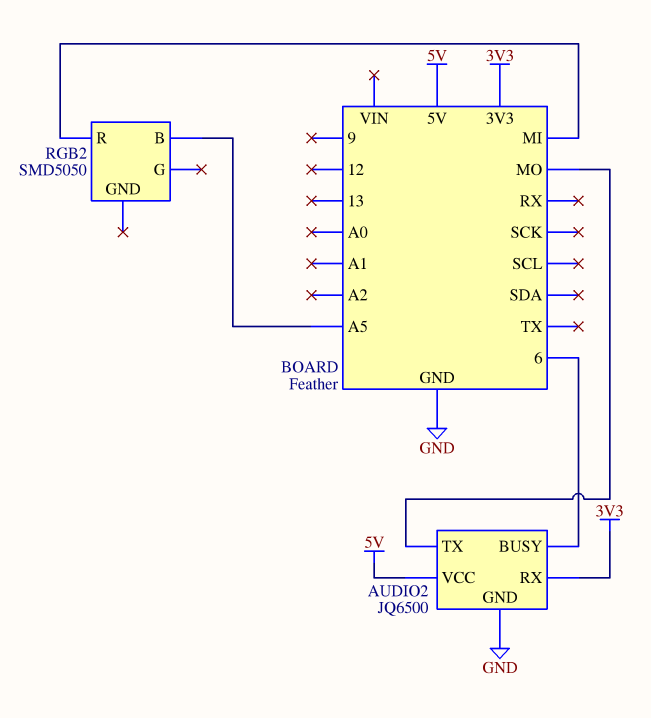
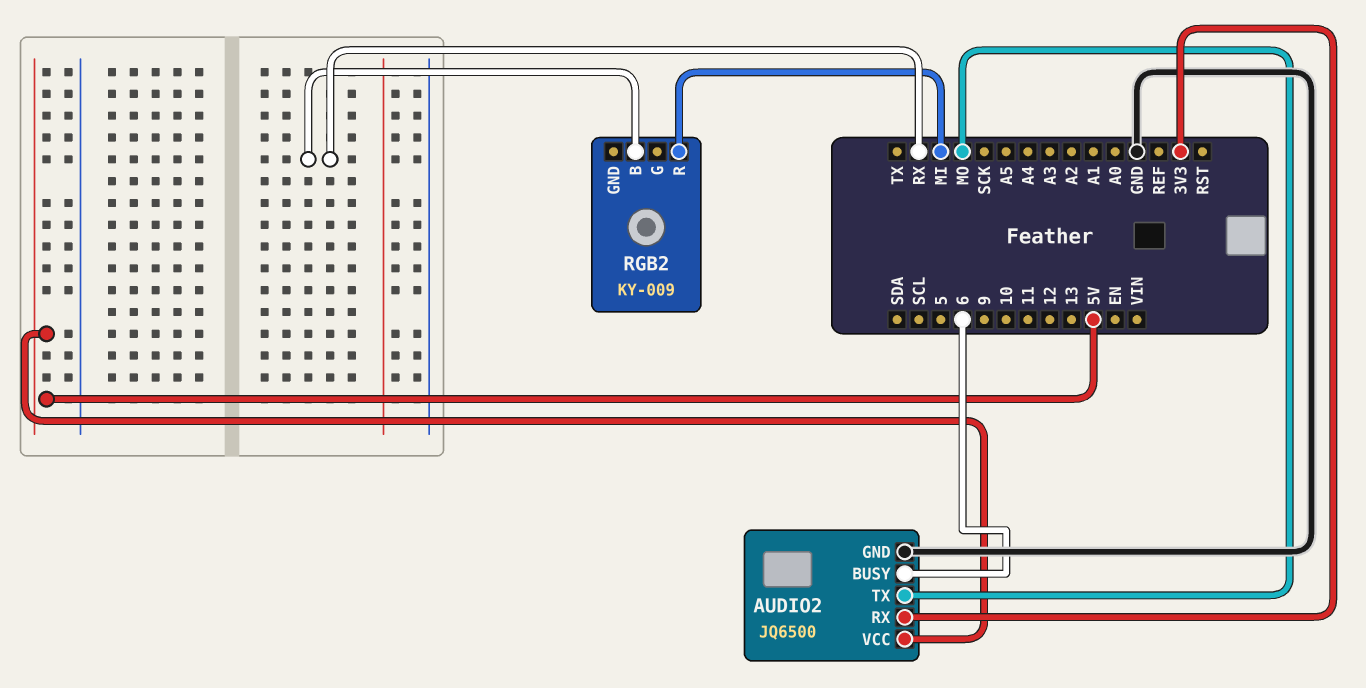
RGB2: SMD5050 -> KY-009
RGB2 pin B: A5 -> RX

